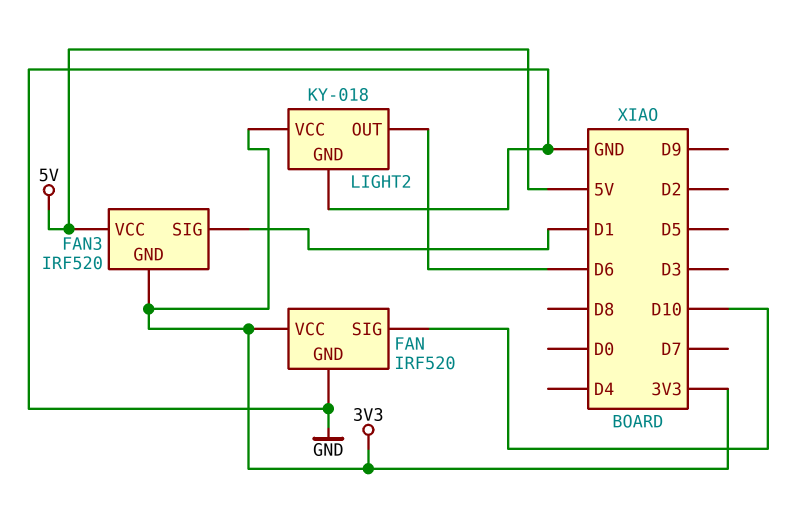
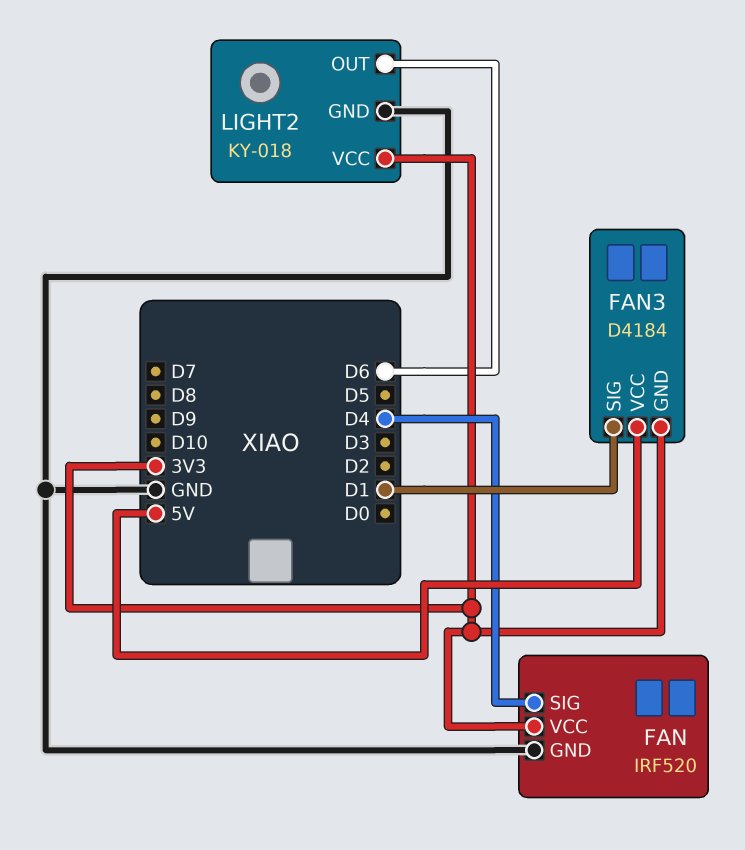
FAN pin SIG: D10 -> D4
FAN3: IRF520 -> D4184

